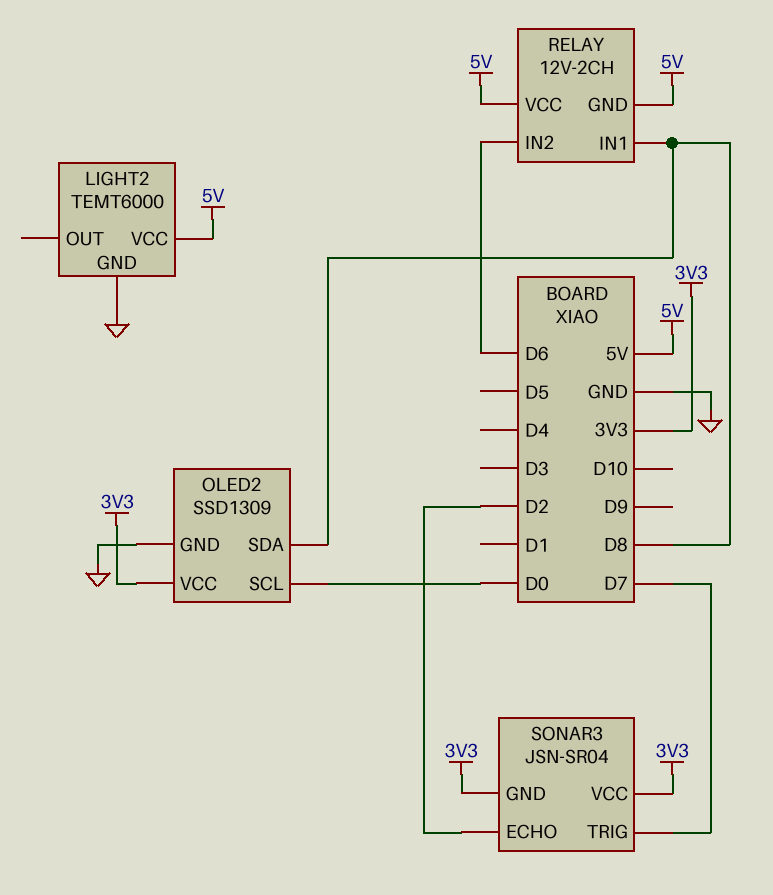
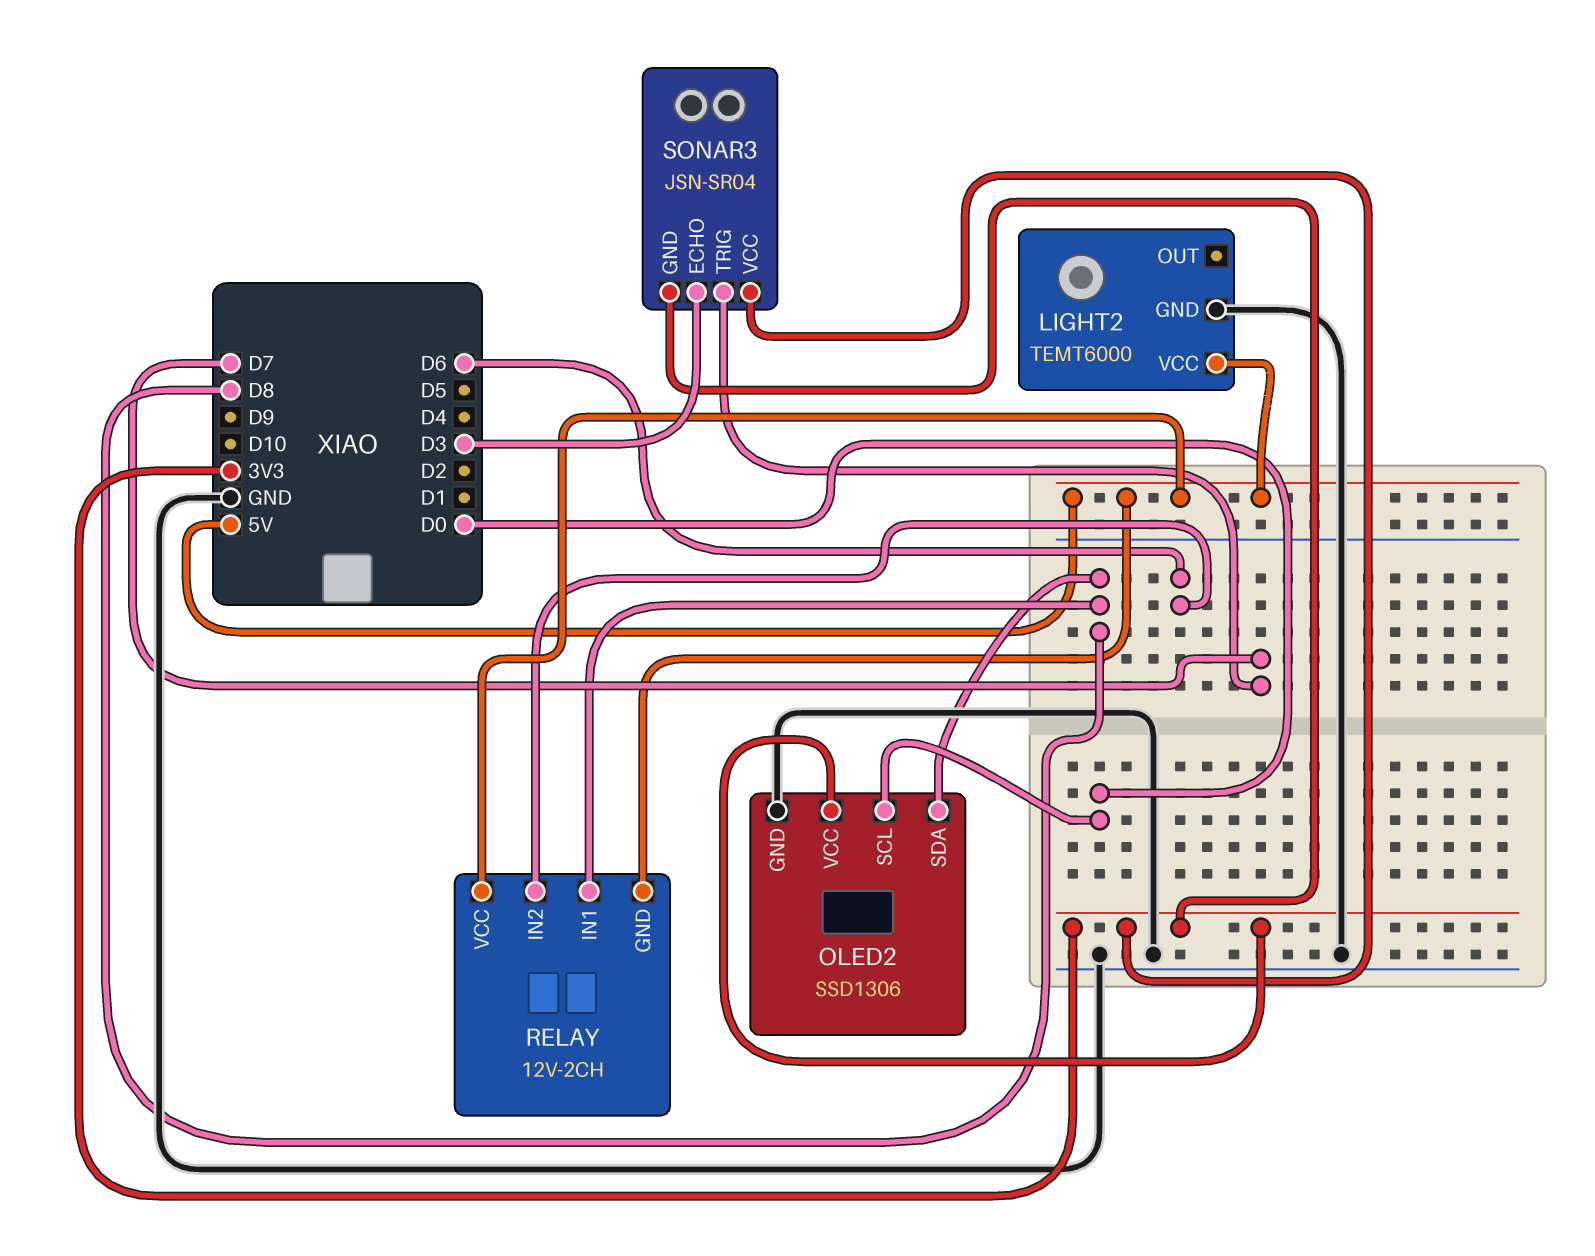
OLED2: SSD1309 -> SSD1306
SONAR3 pin ECHO: D2 -> D3

